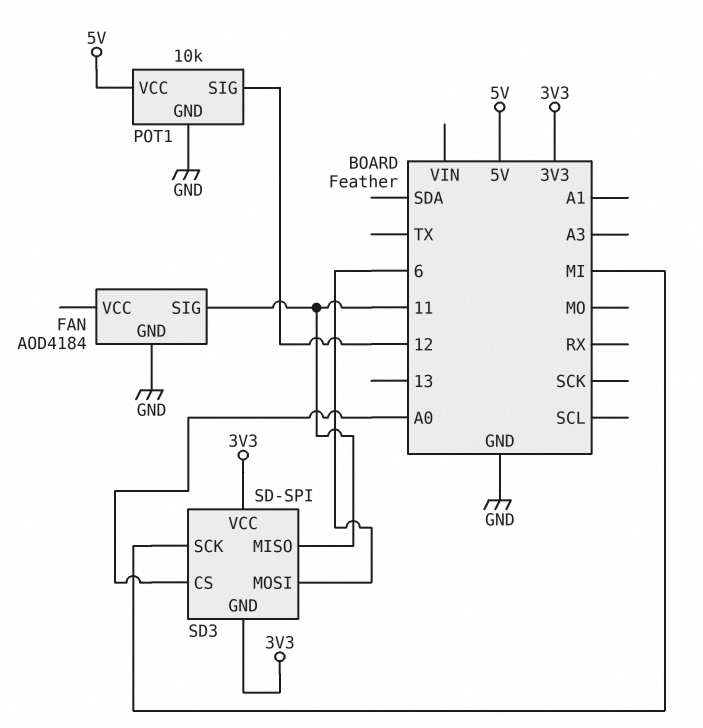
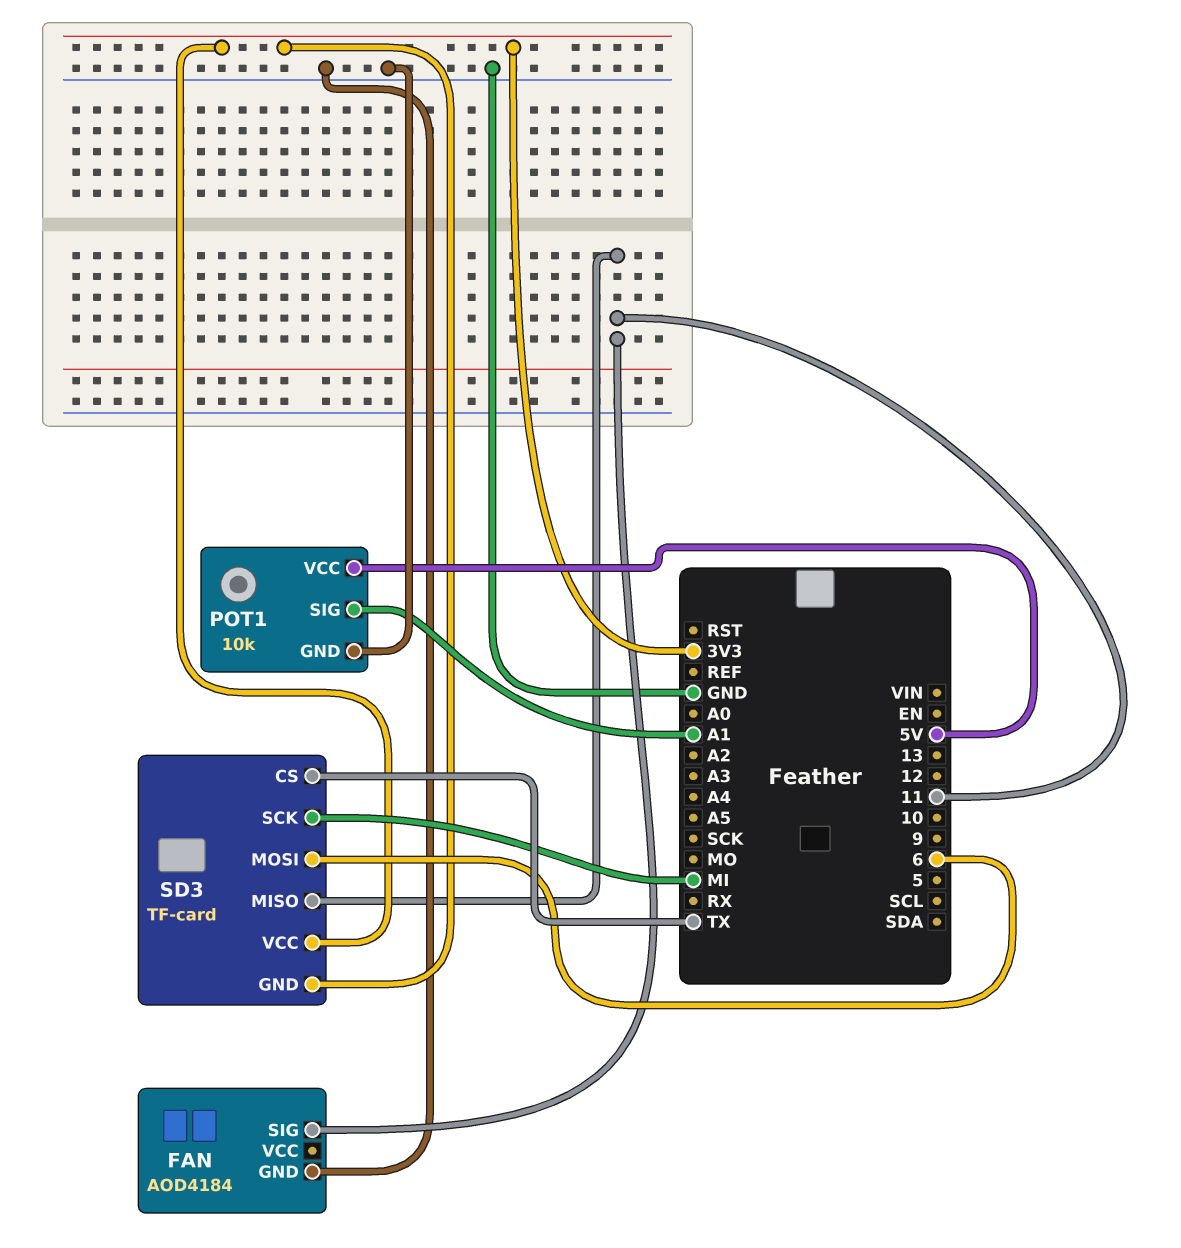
POT1 pin SIG: 12 -> A1
SD3: SD-SPI -> TF-card
SD3 pin CS: A0 -> TX

